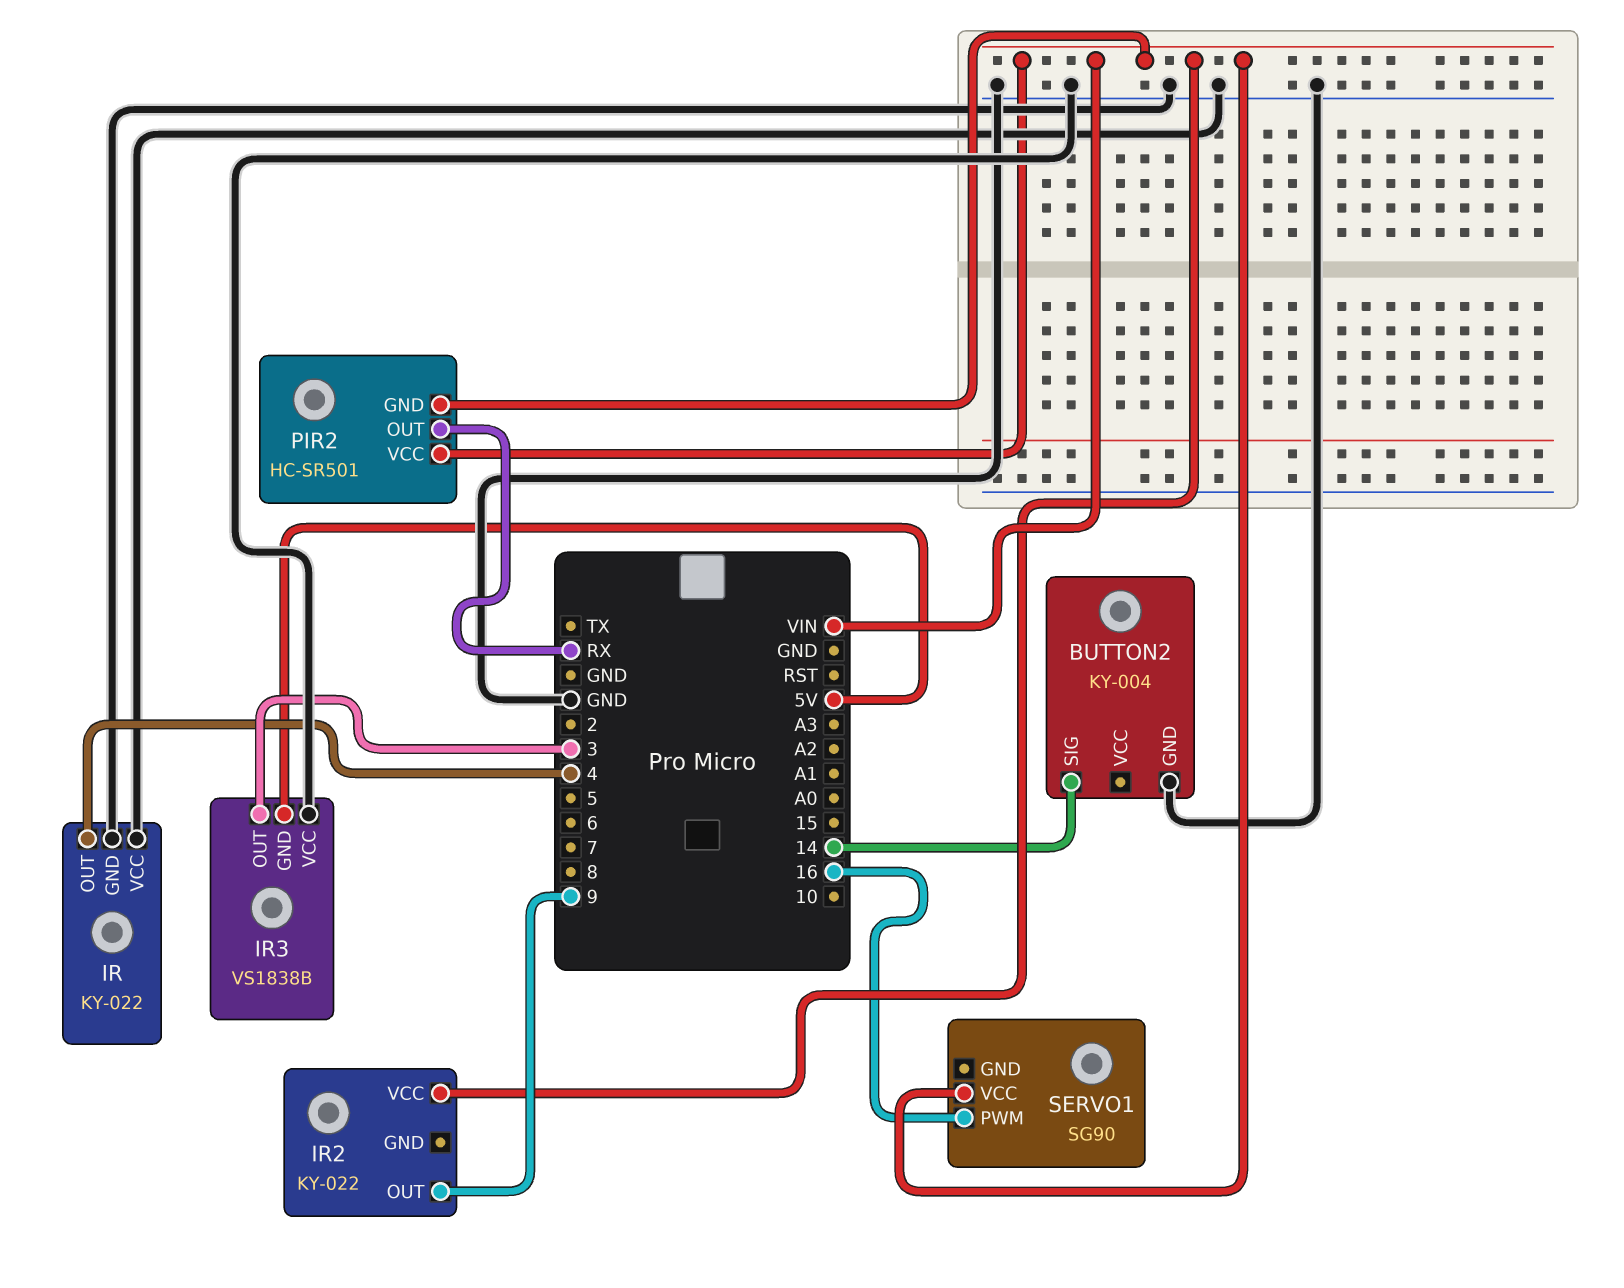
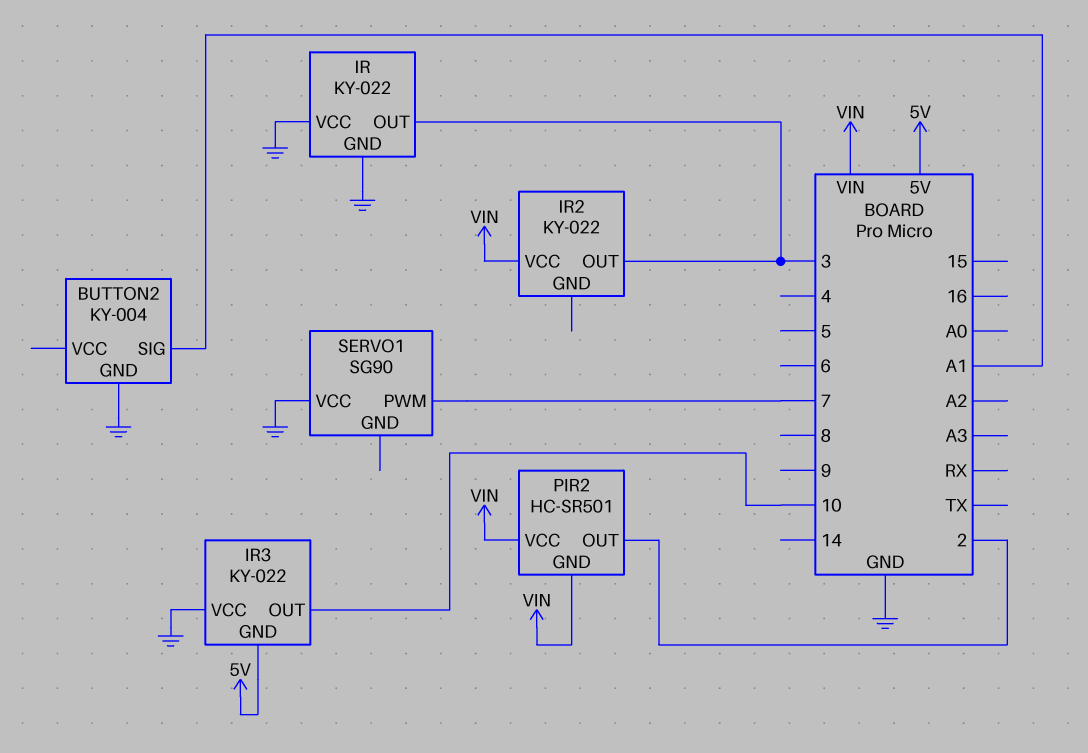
BUTTON2 pin SIG: 14 -> A1
IR pin OUT: 4 -> 3
IR2 pin OUT: 9 -> 3
IR3: VS1838B -> KY-022
IR3 pin OUT: 3 -> 10
PIR2 pin OUT: RX -> 2
SERVO1 pin PWM: 16 -> 7
SERVO1 pin VCC: VIN -> GND

